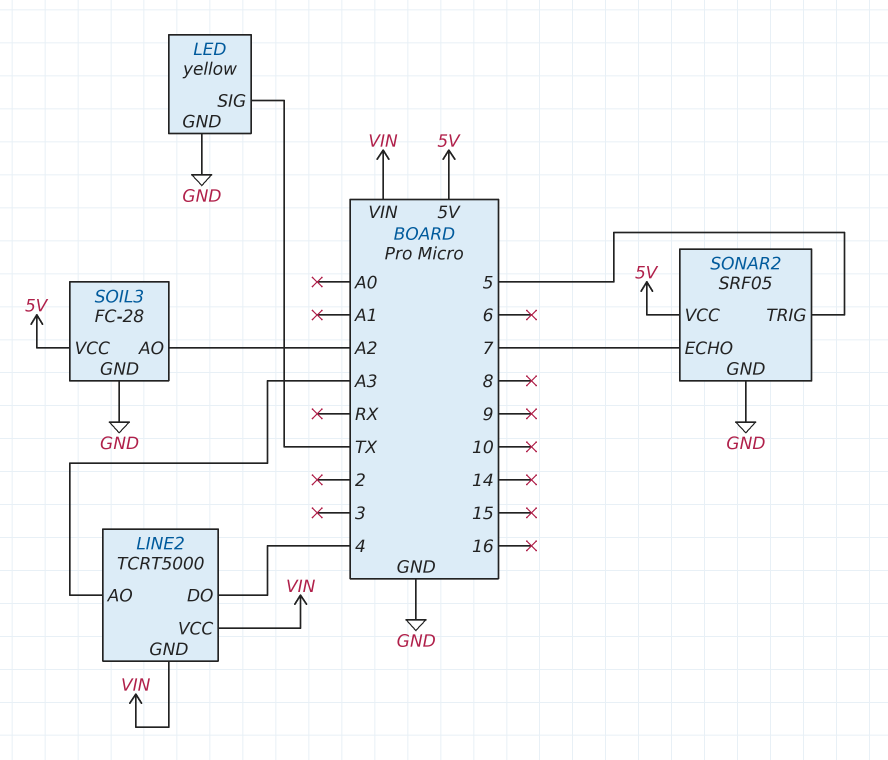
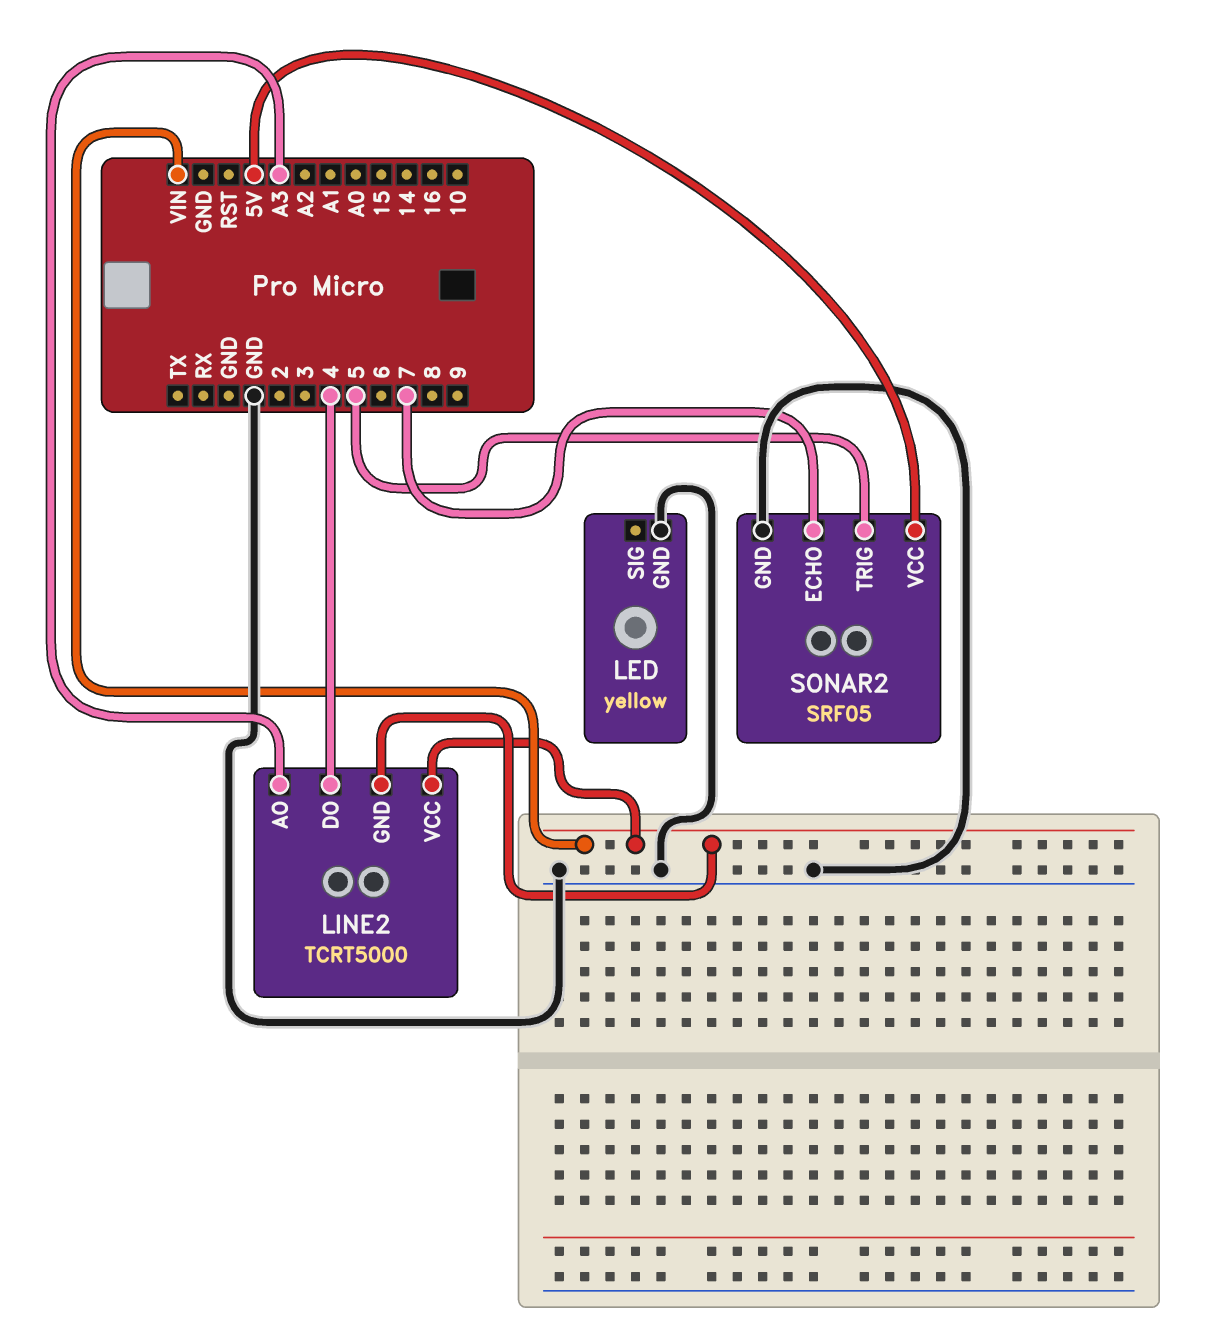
LED pin SIG: TX -> none
SOIL3: FC-28 -> none
SOIL3 pin AO: A2 -> none
SOIL3 pin GND: GND -> none
SOIL3 pin VCC: 5V -> none

